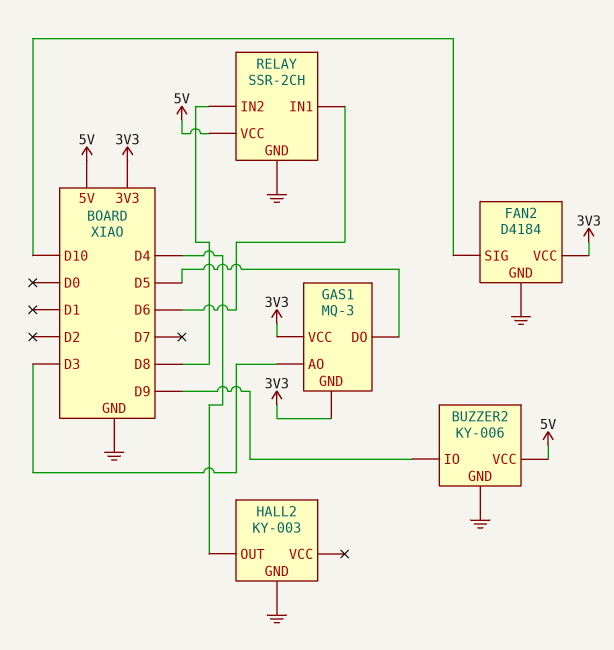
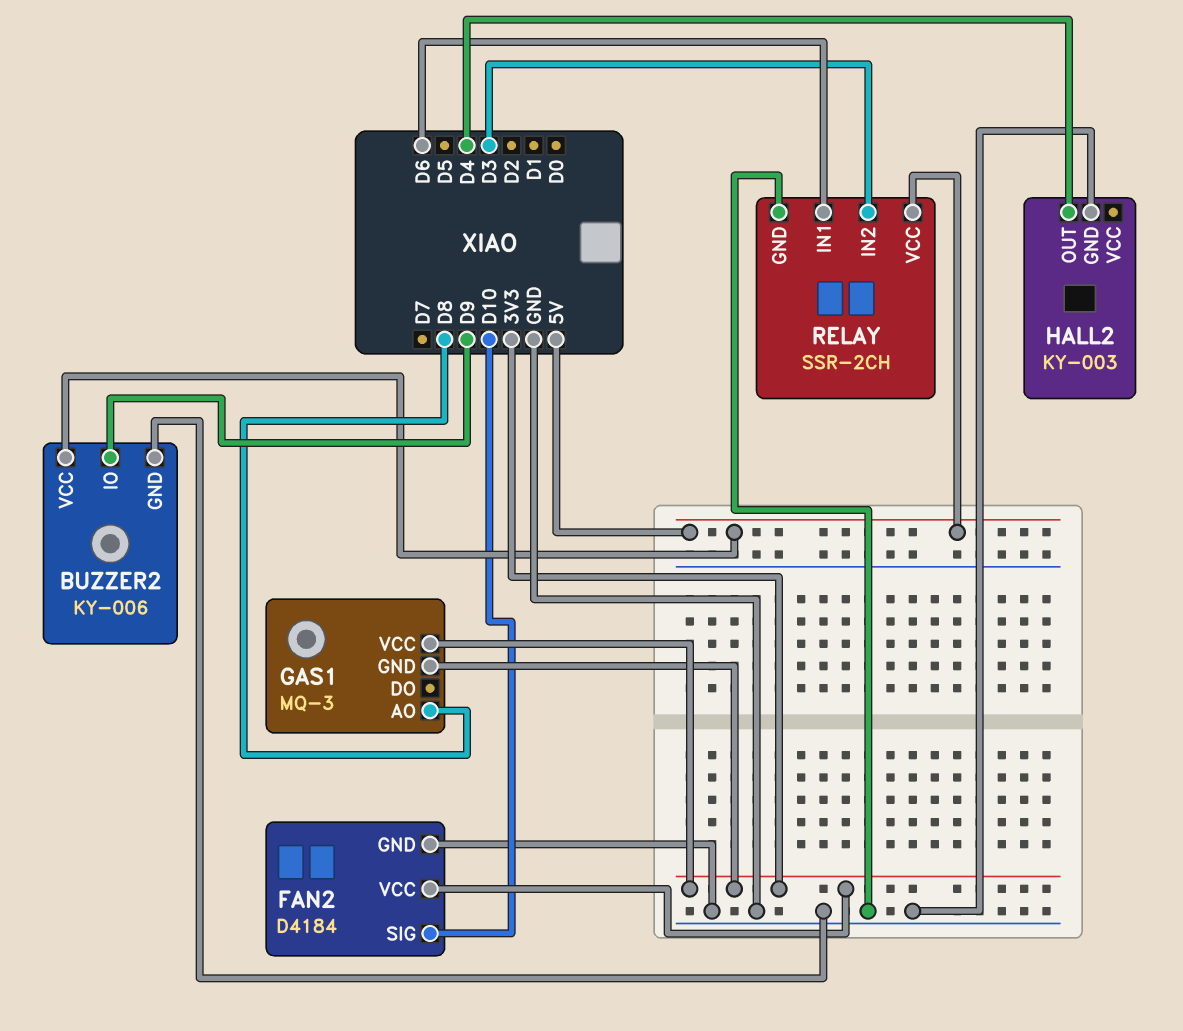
GAS1 pin AO: D3 -> D8
GAS1 pin DO: D5 -> none
RELAY pin IN2: D8 -> D3

